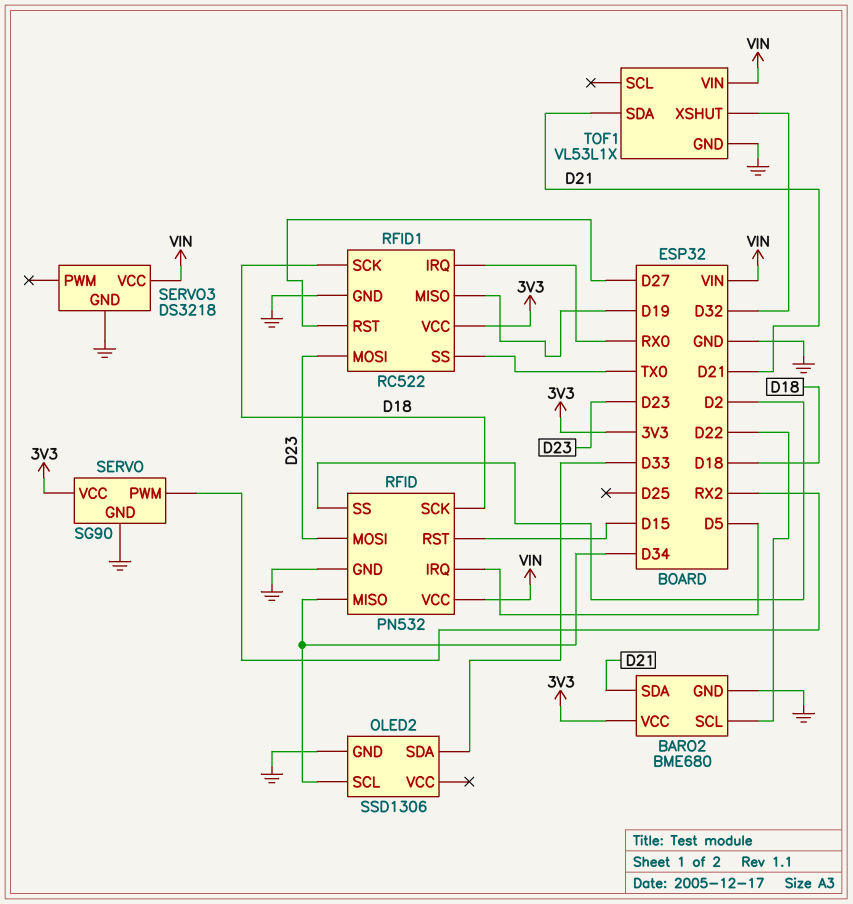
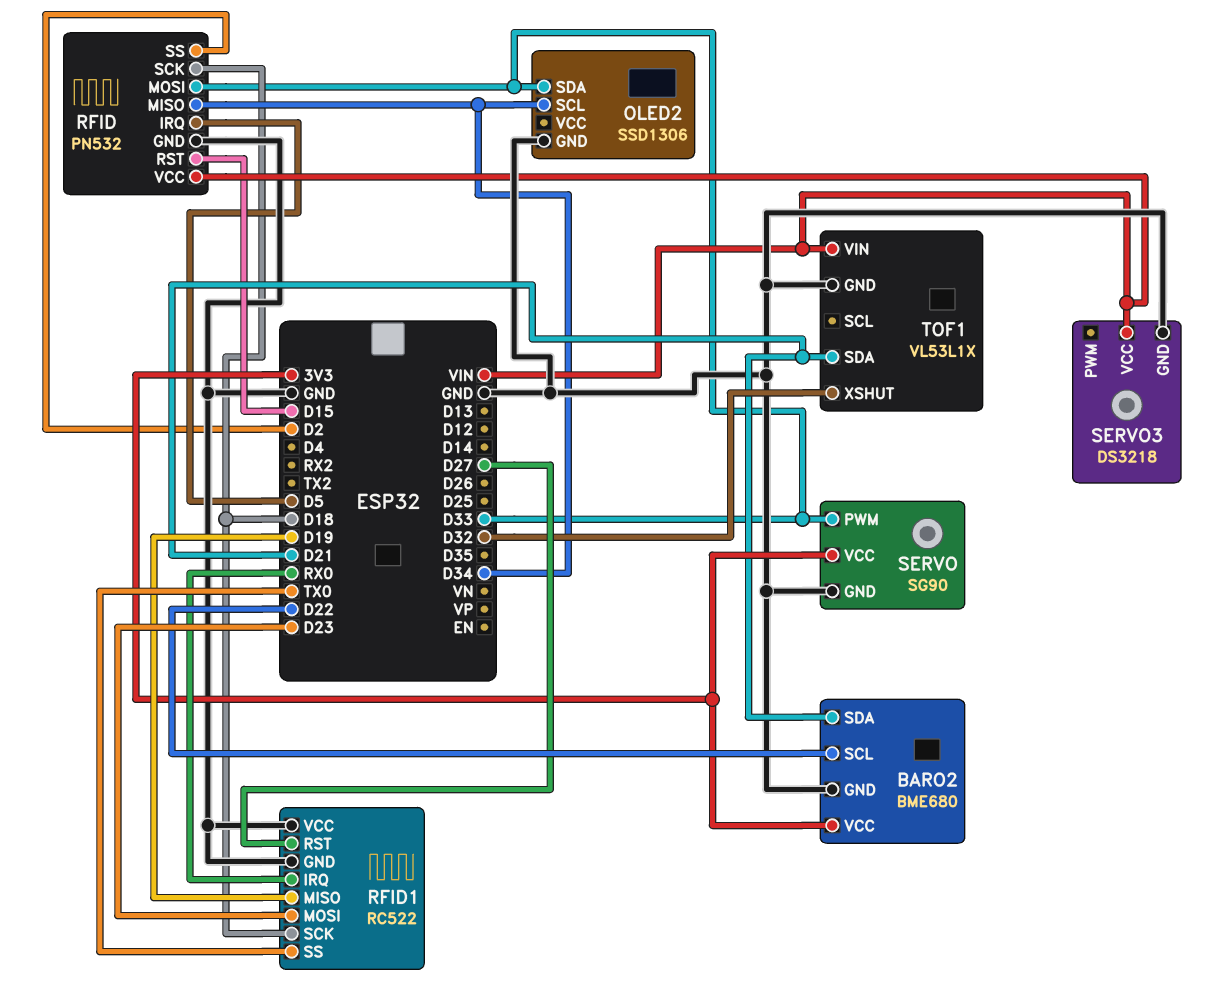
RFID pin MOSI: D23 -> D33
RFID1 pin VCC: 3V3 -> GND
SERVO pin PWM: RX2 -> D33

